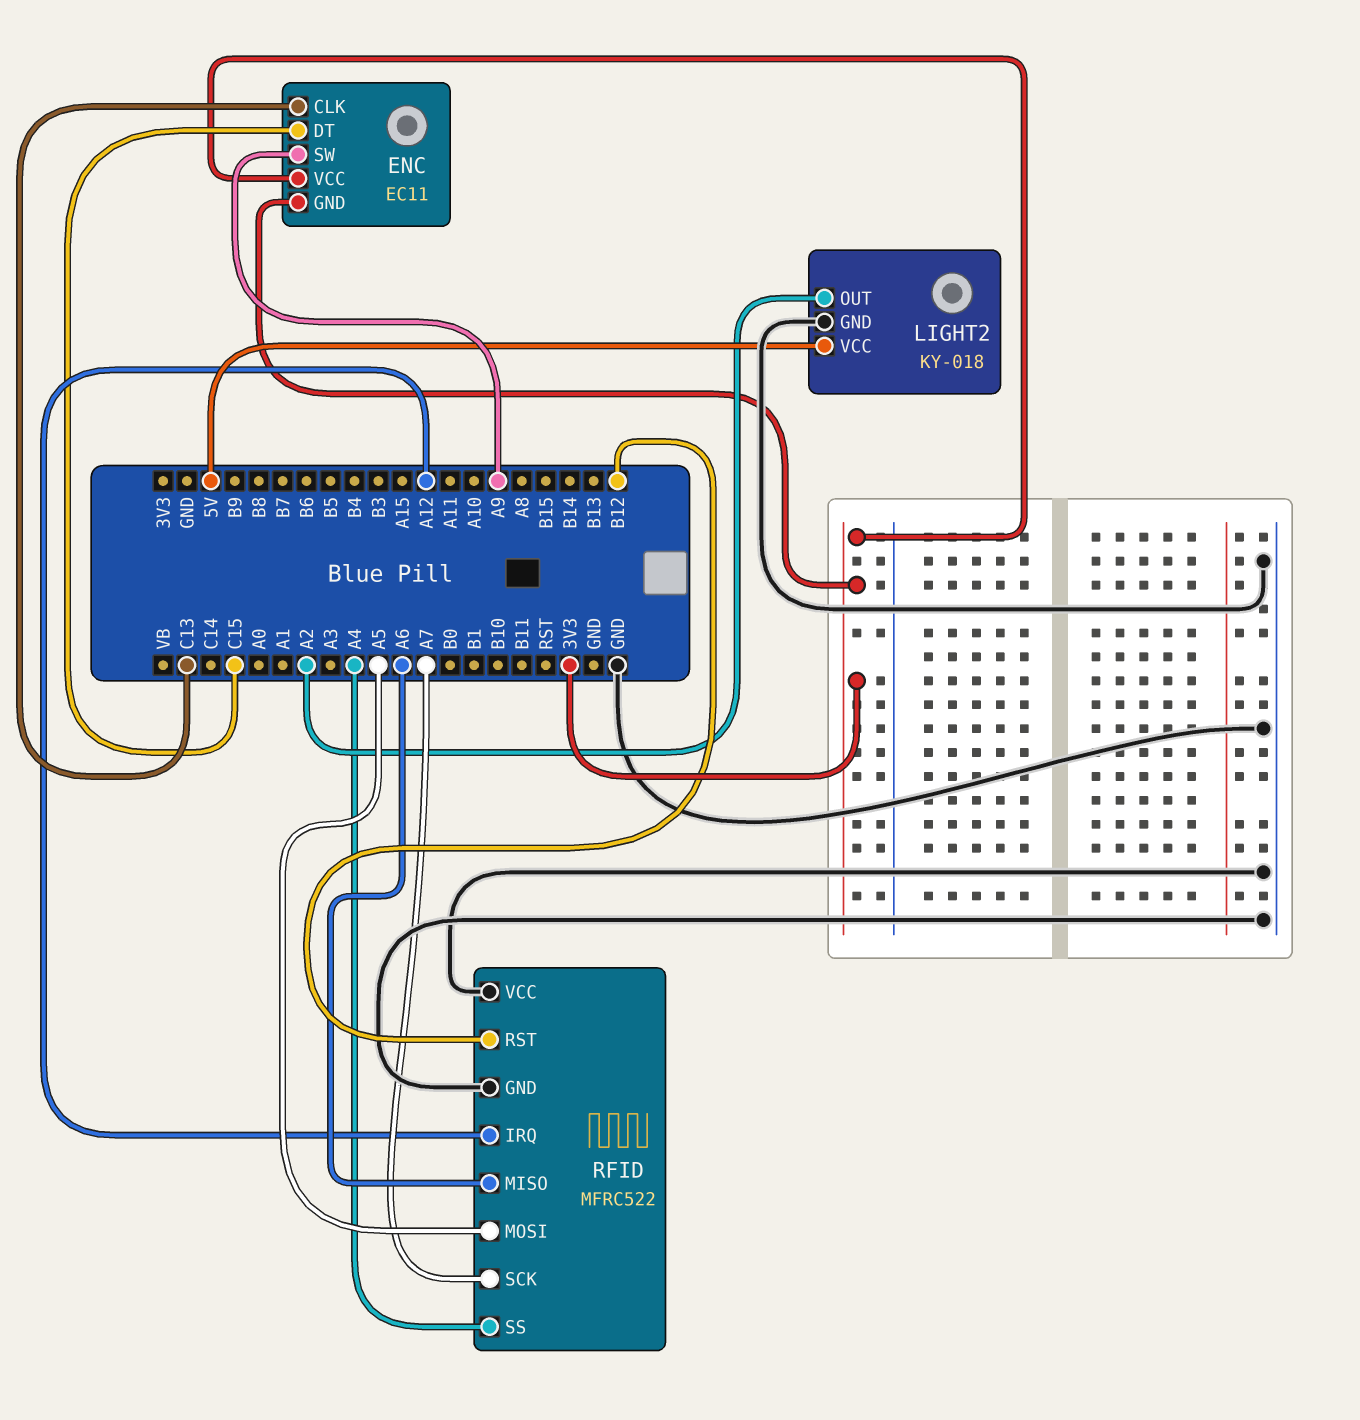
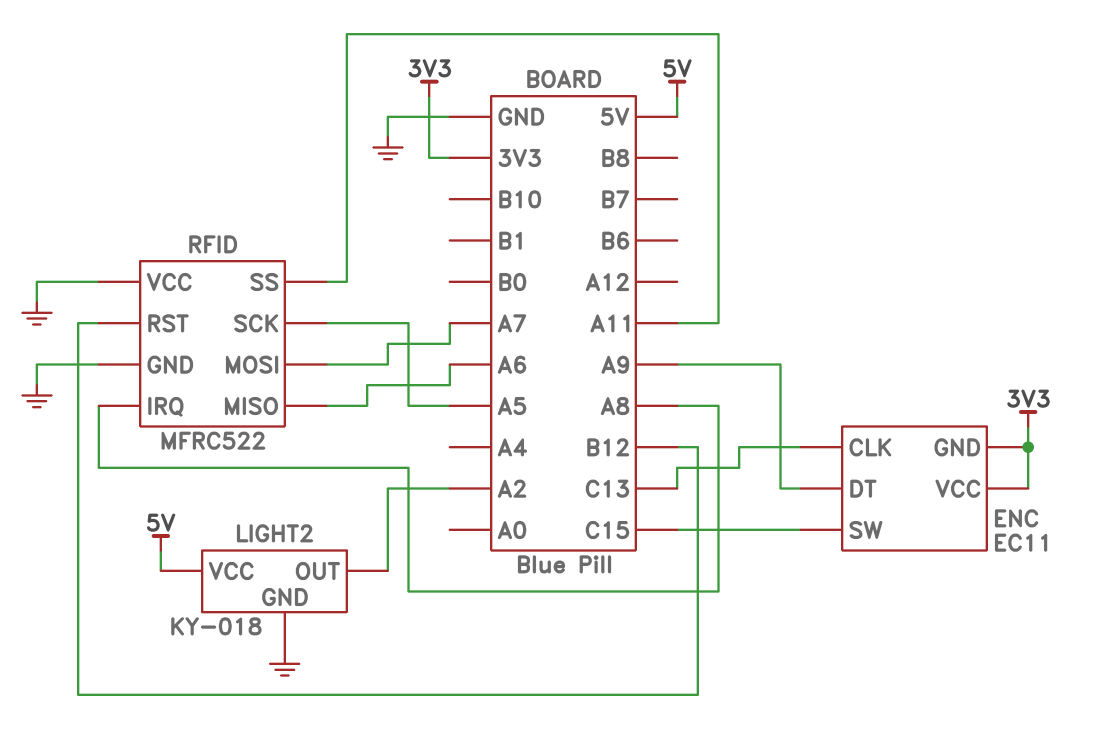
ENC pin DT: C15 -> A9
ENC pin SW: A9 -> C15
RFID pin IRQ: A12 -> A8
RFID pin MOSI: A5 -> A7
RFID pin SCK: A7 -> A5
RFID pin SS: A4 -> A11

